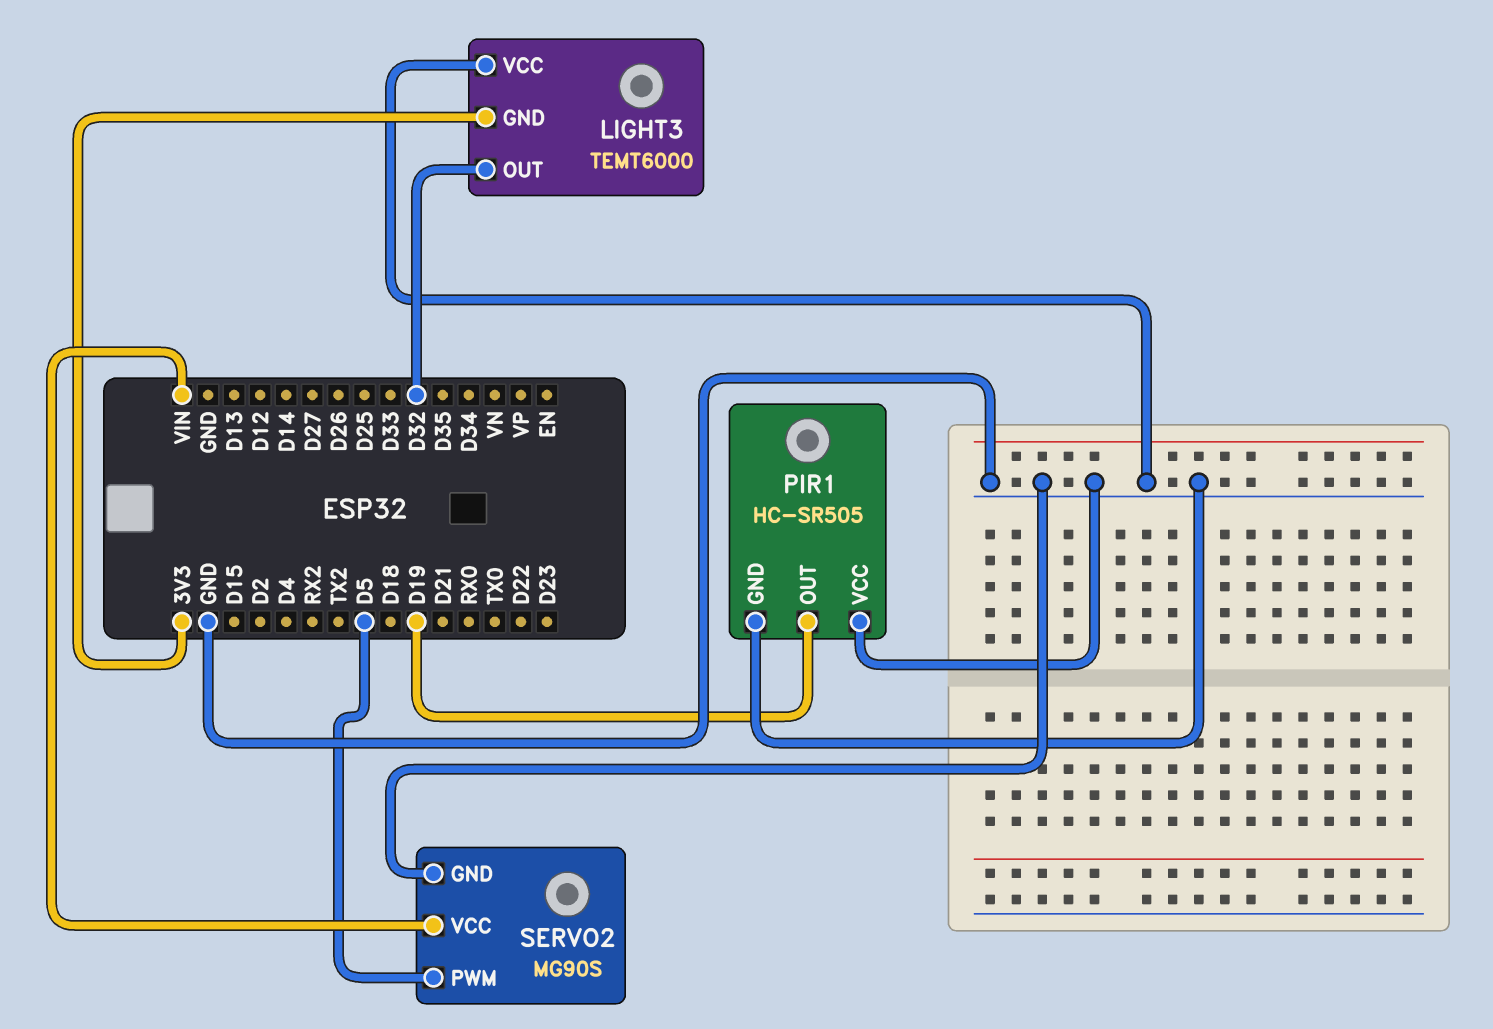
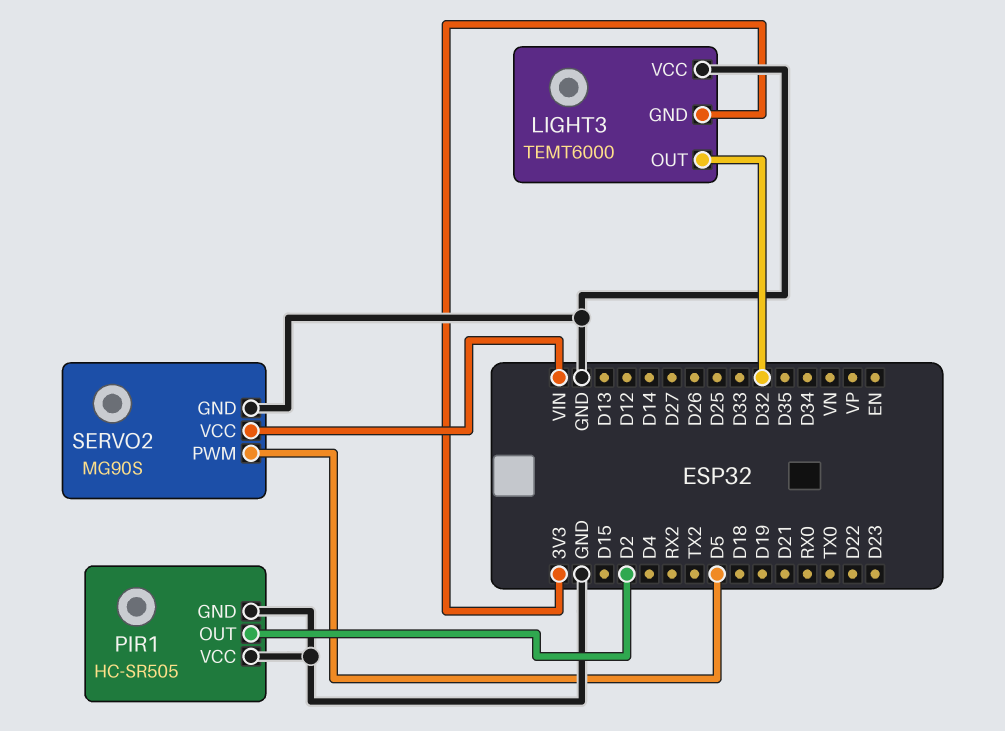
PIR1 pin OUT: D19 -> D2

